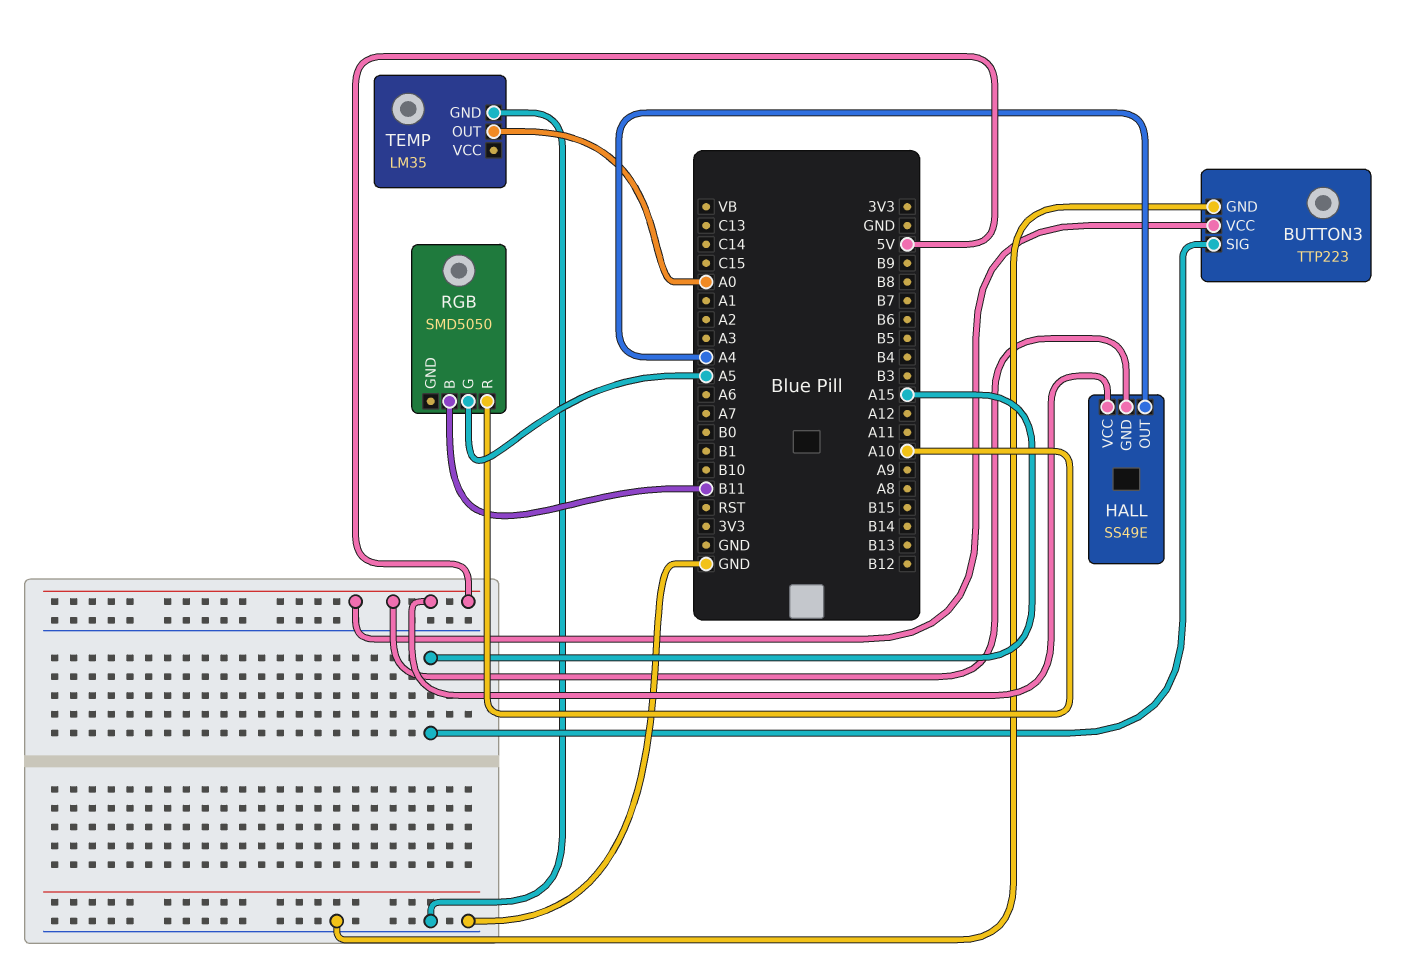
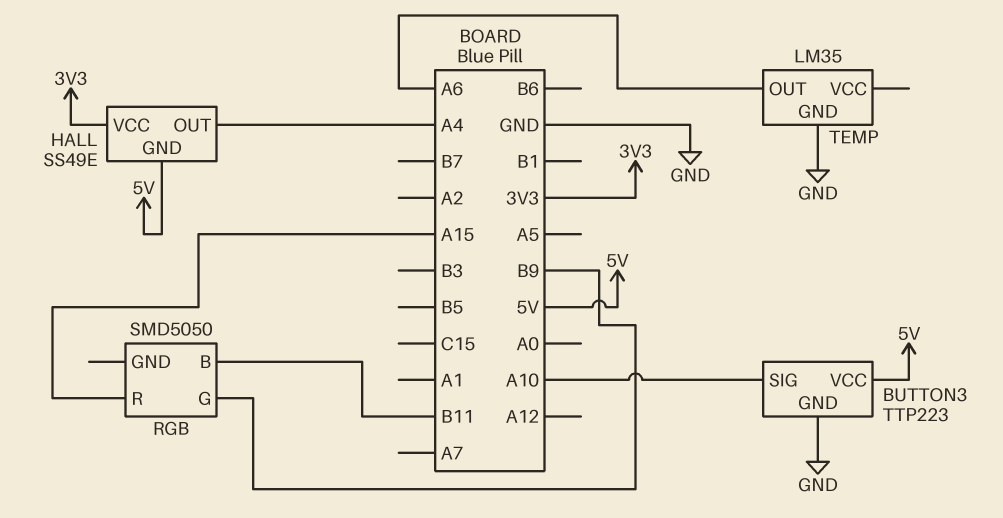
BUTTON3 pin SIG: A15 -> A10
HALL pin VCC: 5V -> 3V3
RGB pin G: A5 -> B9
RGB pin R: A10 -> A15
TEMP pin OUT: A0 -> A6

